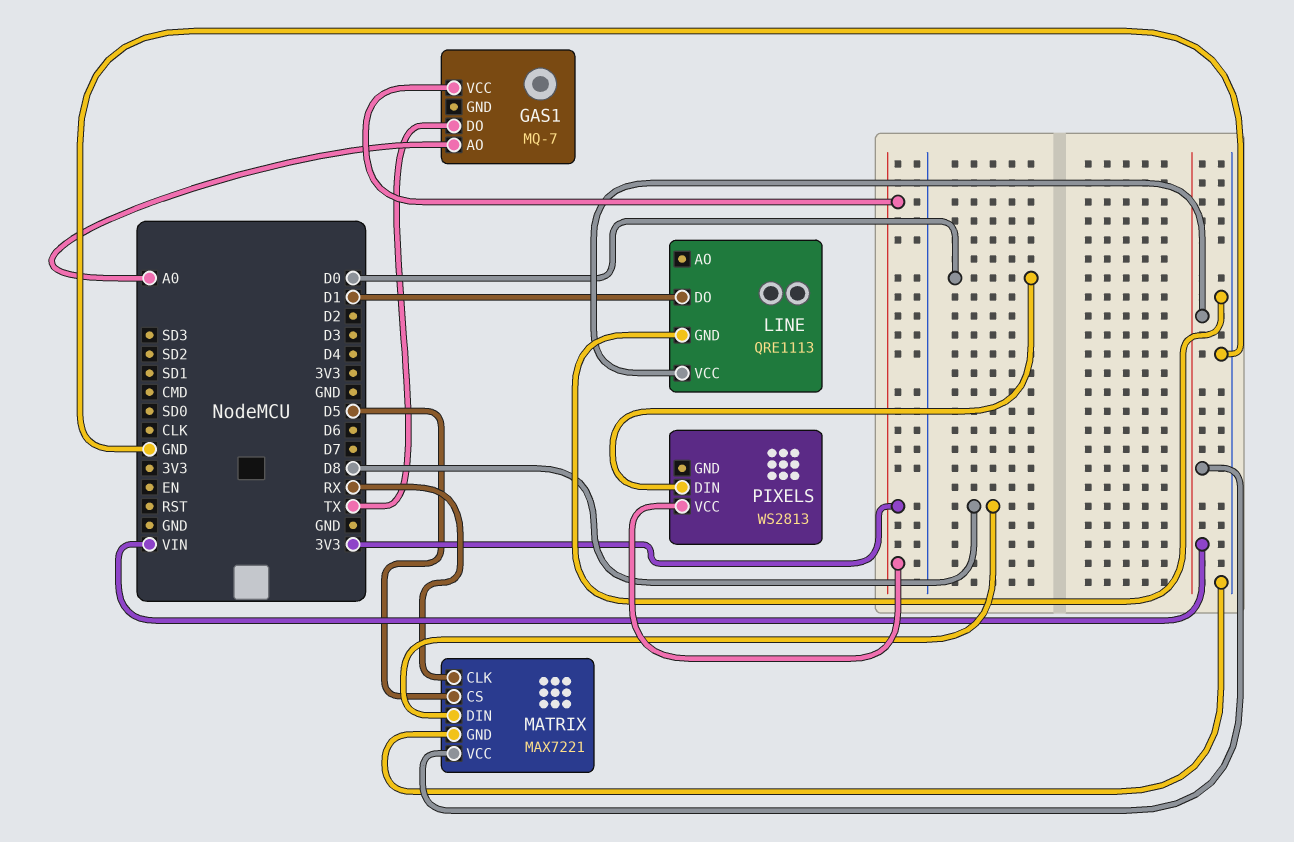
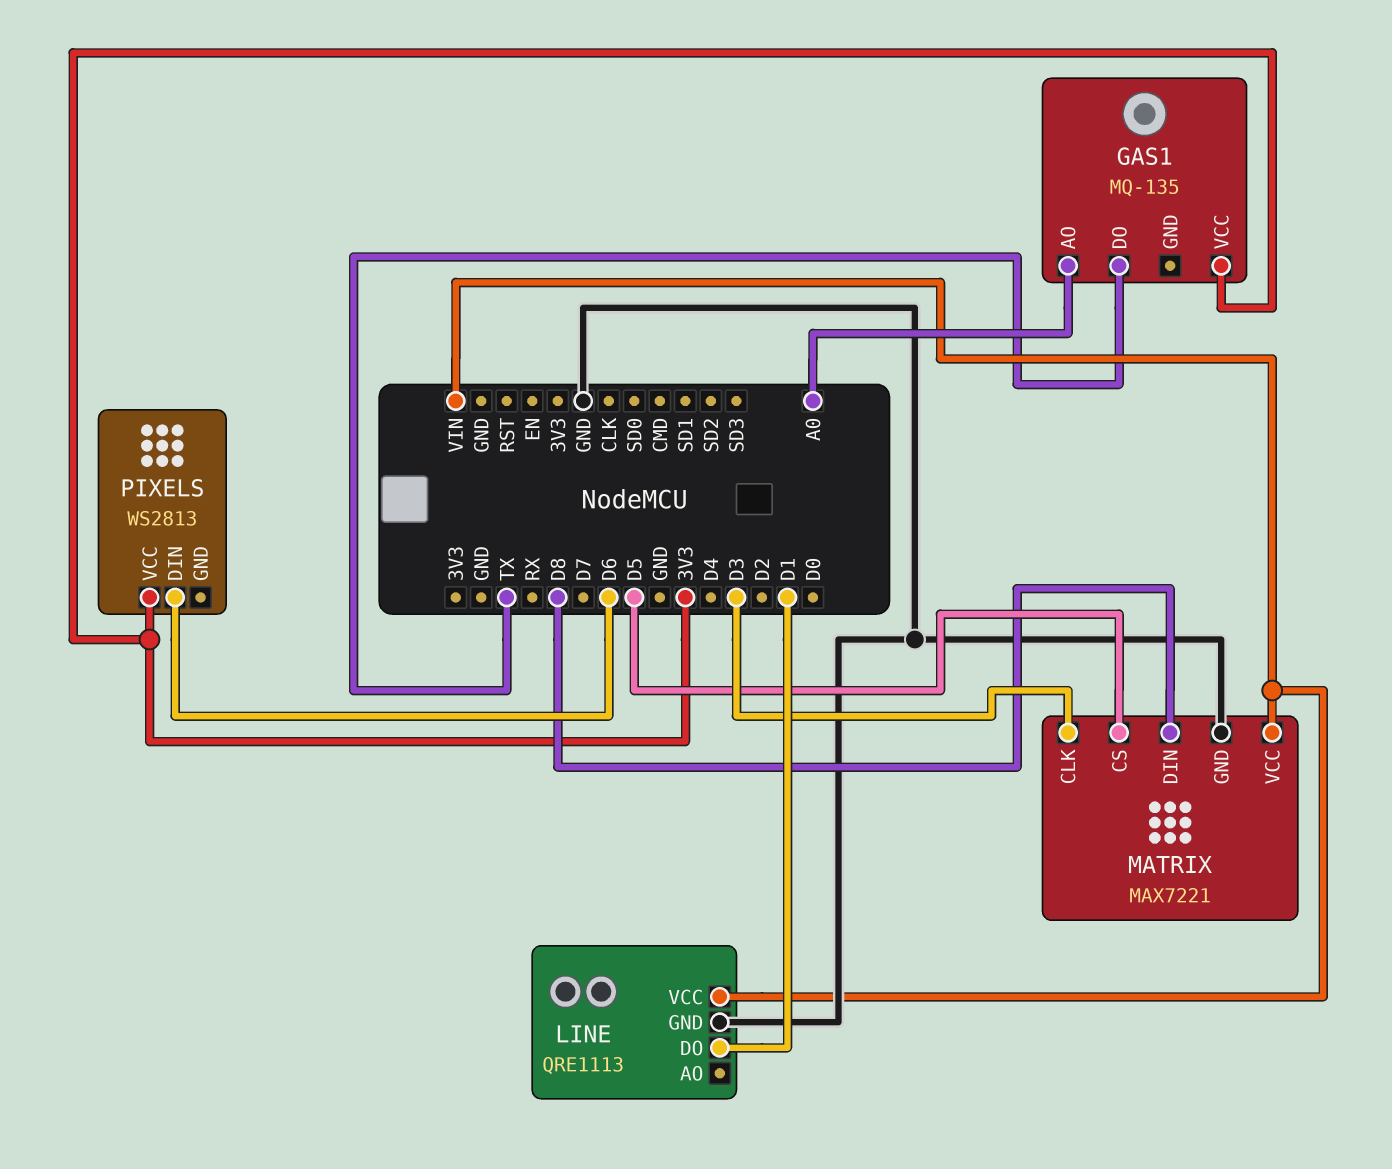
GAS1: MQ-7 -> MQ-135
MATRIX pin CLK: RX -> D3
PIXELS pin DIN: D0 -> D6

